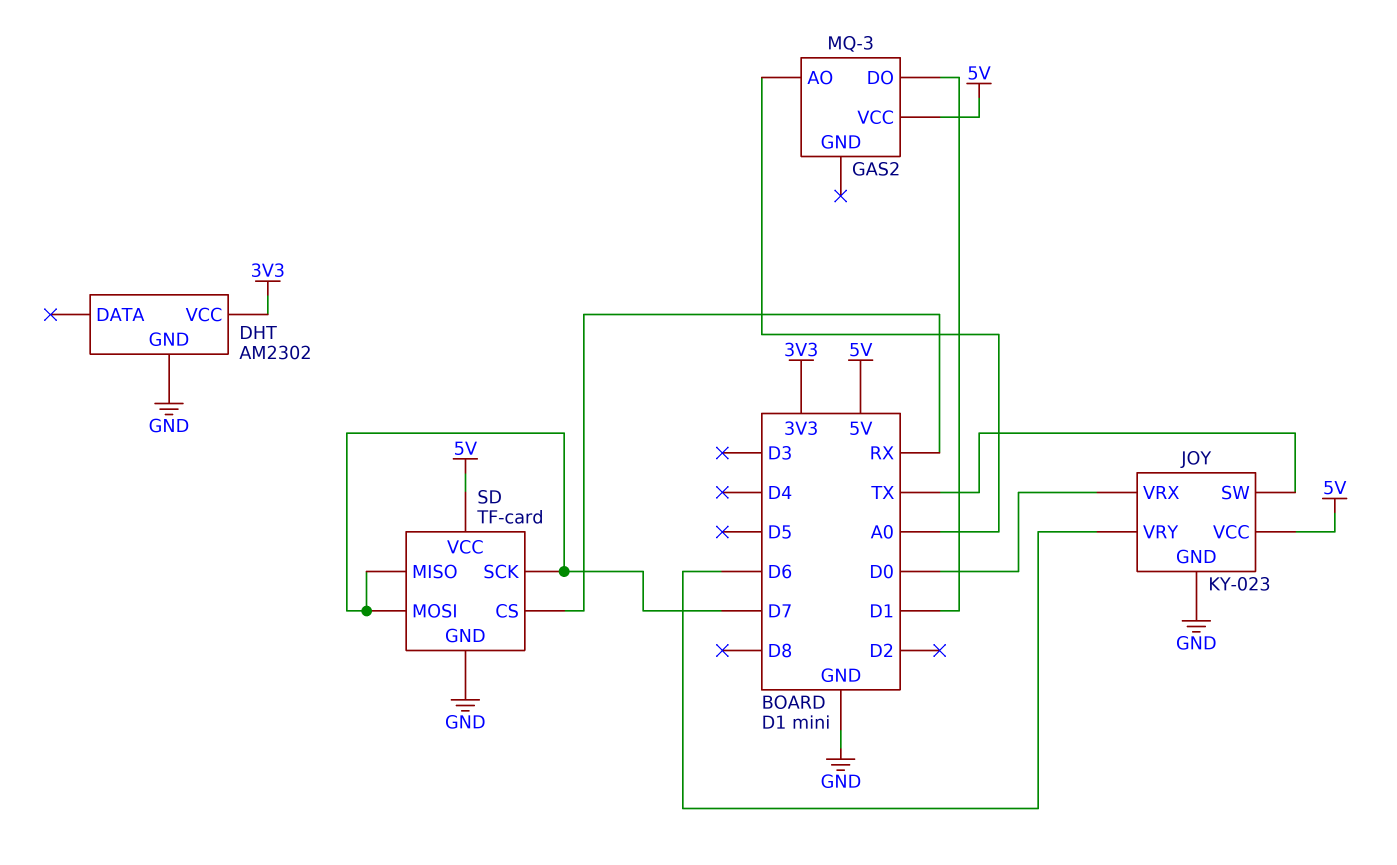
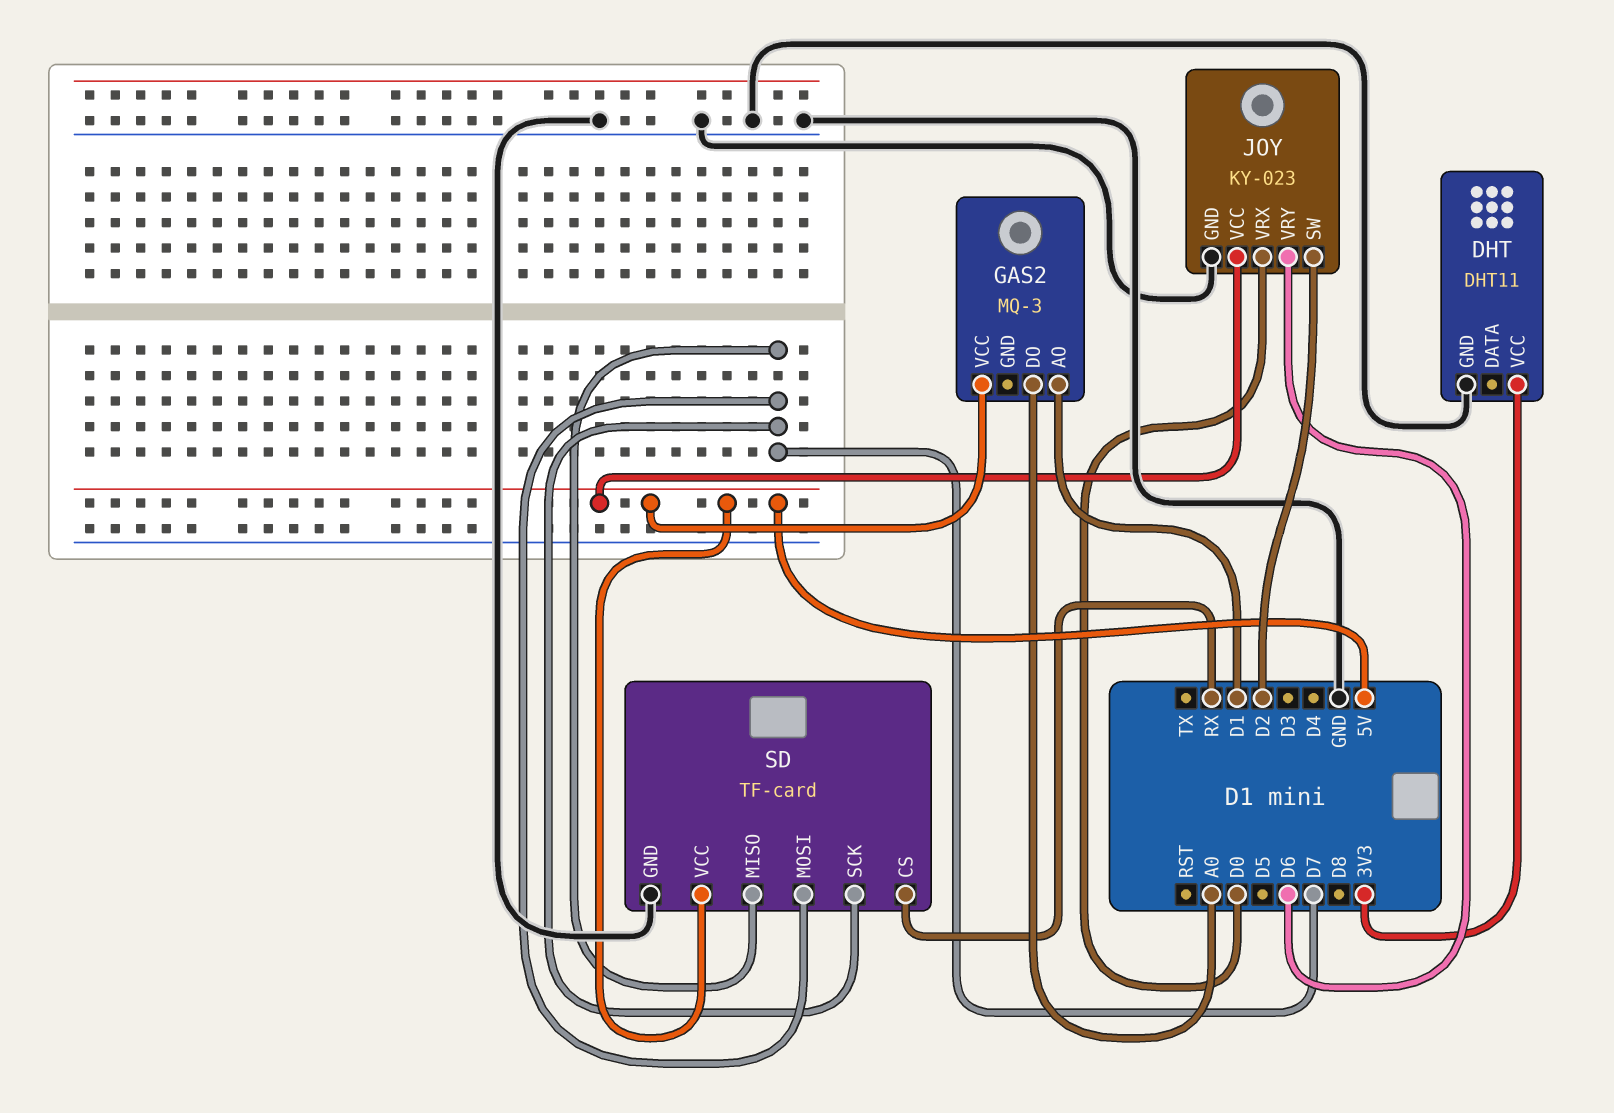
DHT: AM2302 -> DHT11
GAS2 pin AO: A0 -> D1
GAS2 pin DO: D1 -> A0
JOY pin SW: TX -> D2

